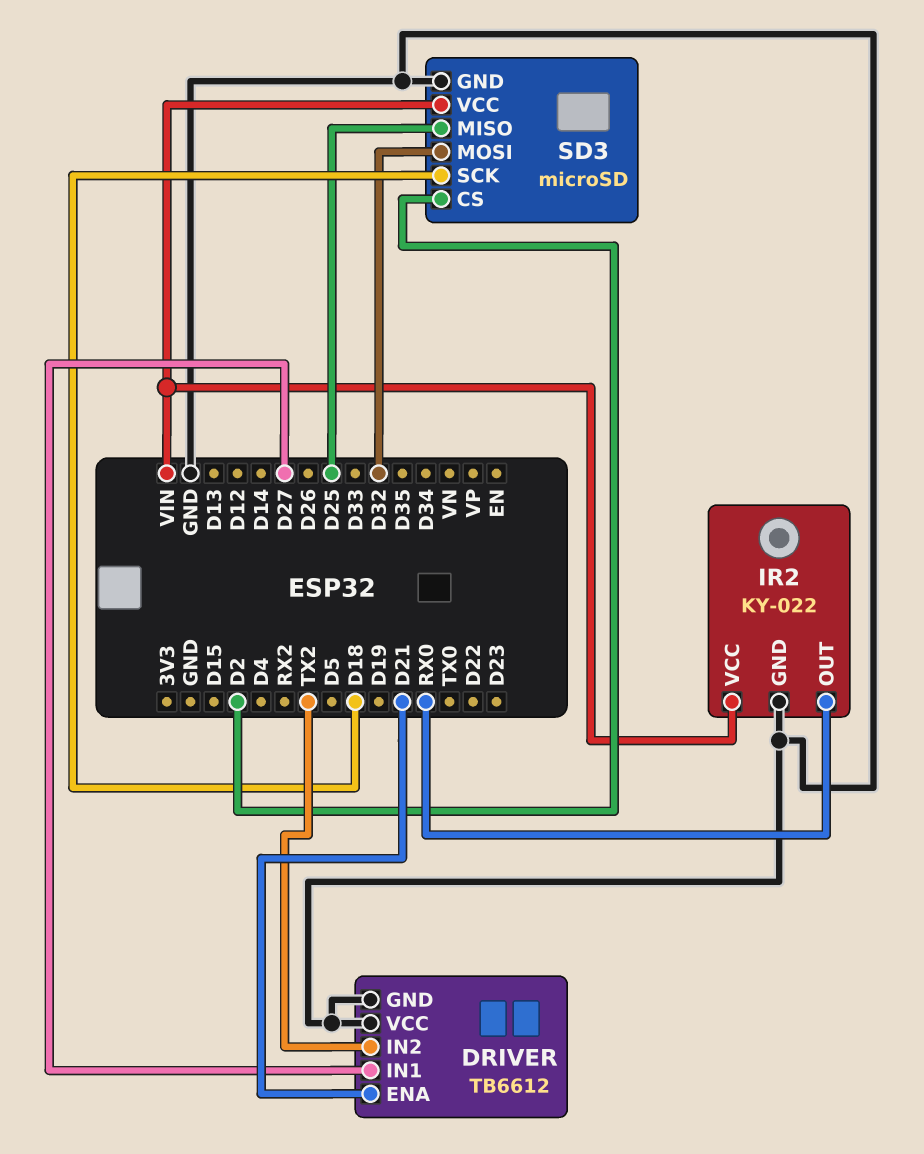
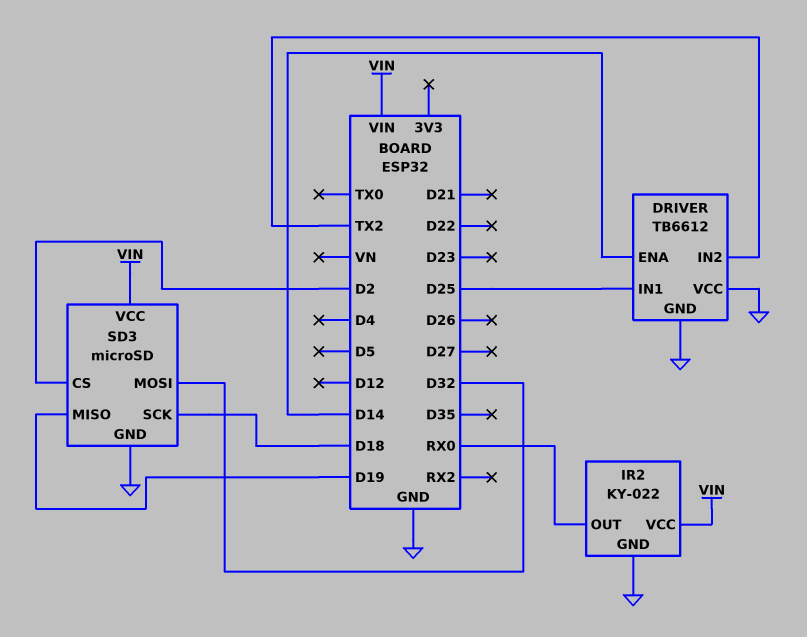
DRIVER pin ENA: D21 -> D14
DRIVER pin IN1: D27 -> D25
SD3 pin MISO: D25 -> D19

